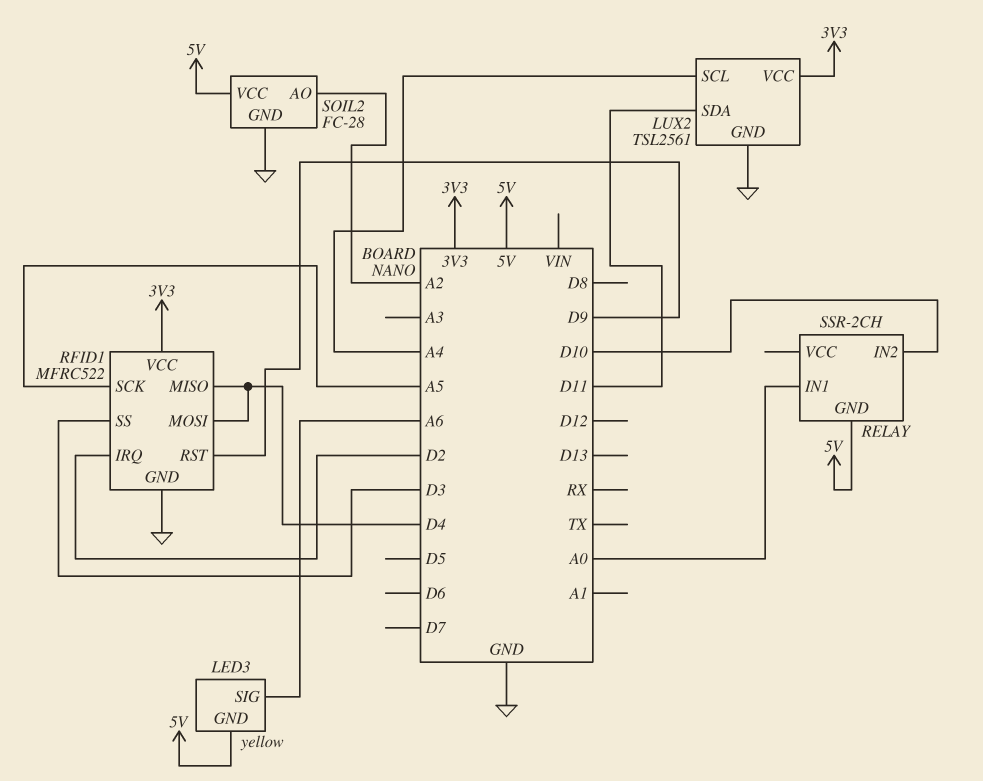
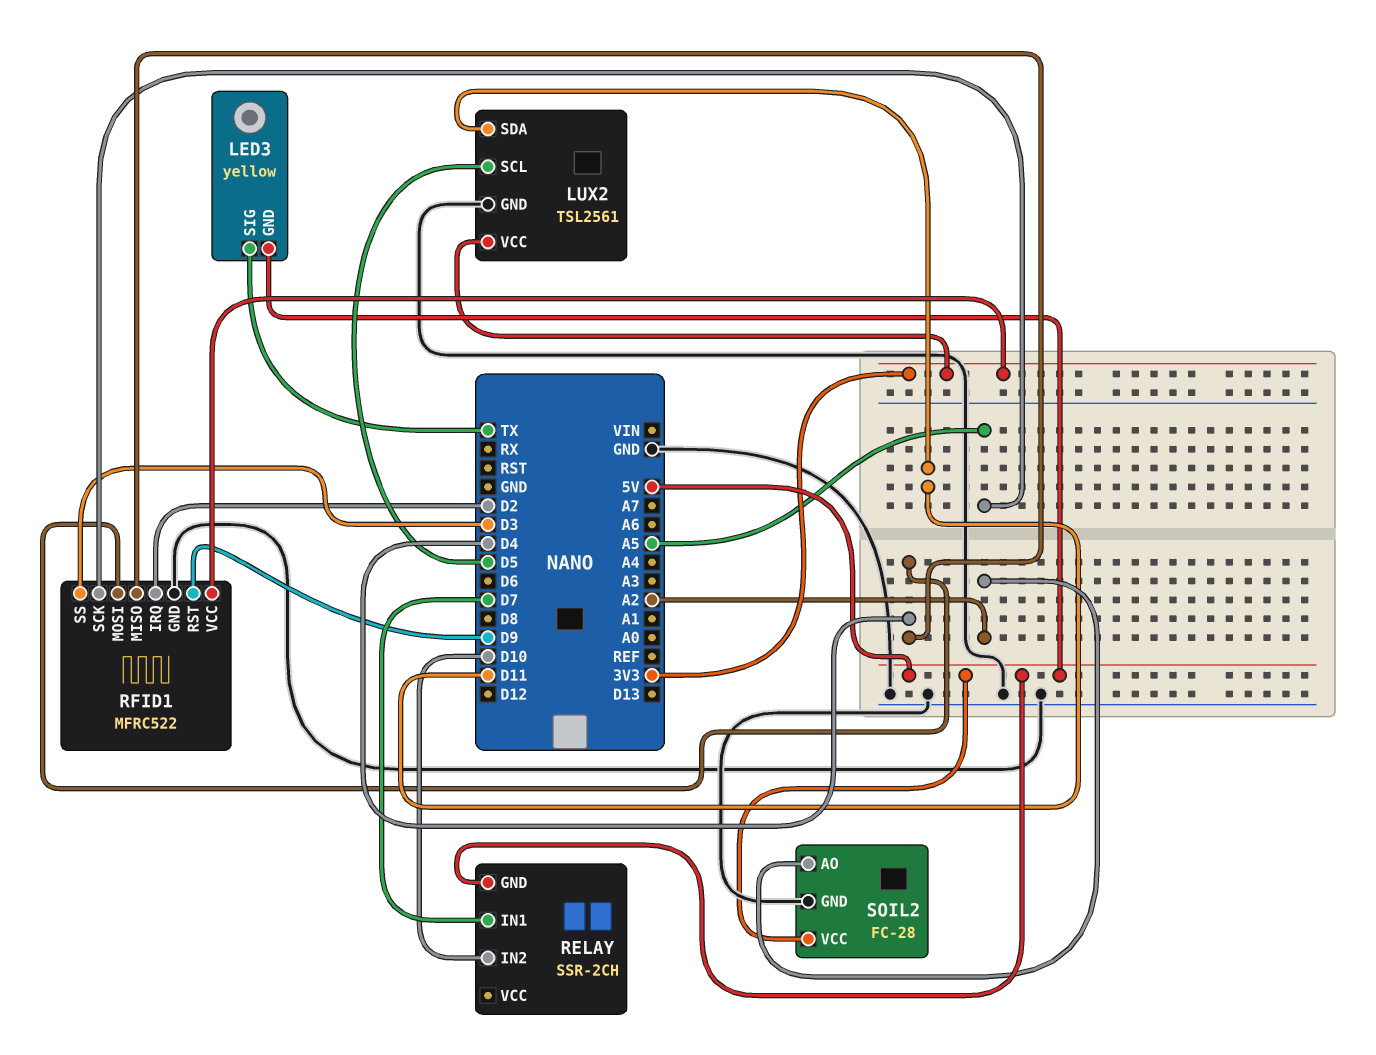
LED3 pin SIG: A6 -> TX
LUX2 pin SCL: A4 -> D5
RELAY pin IN1: A0 -> D7

